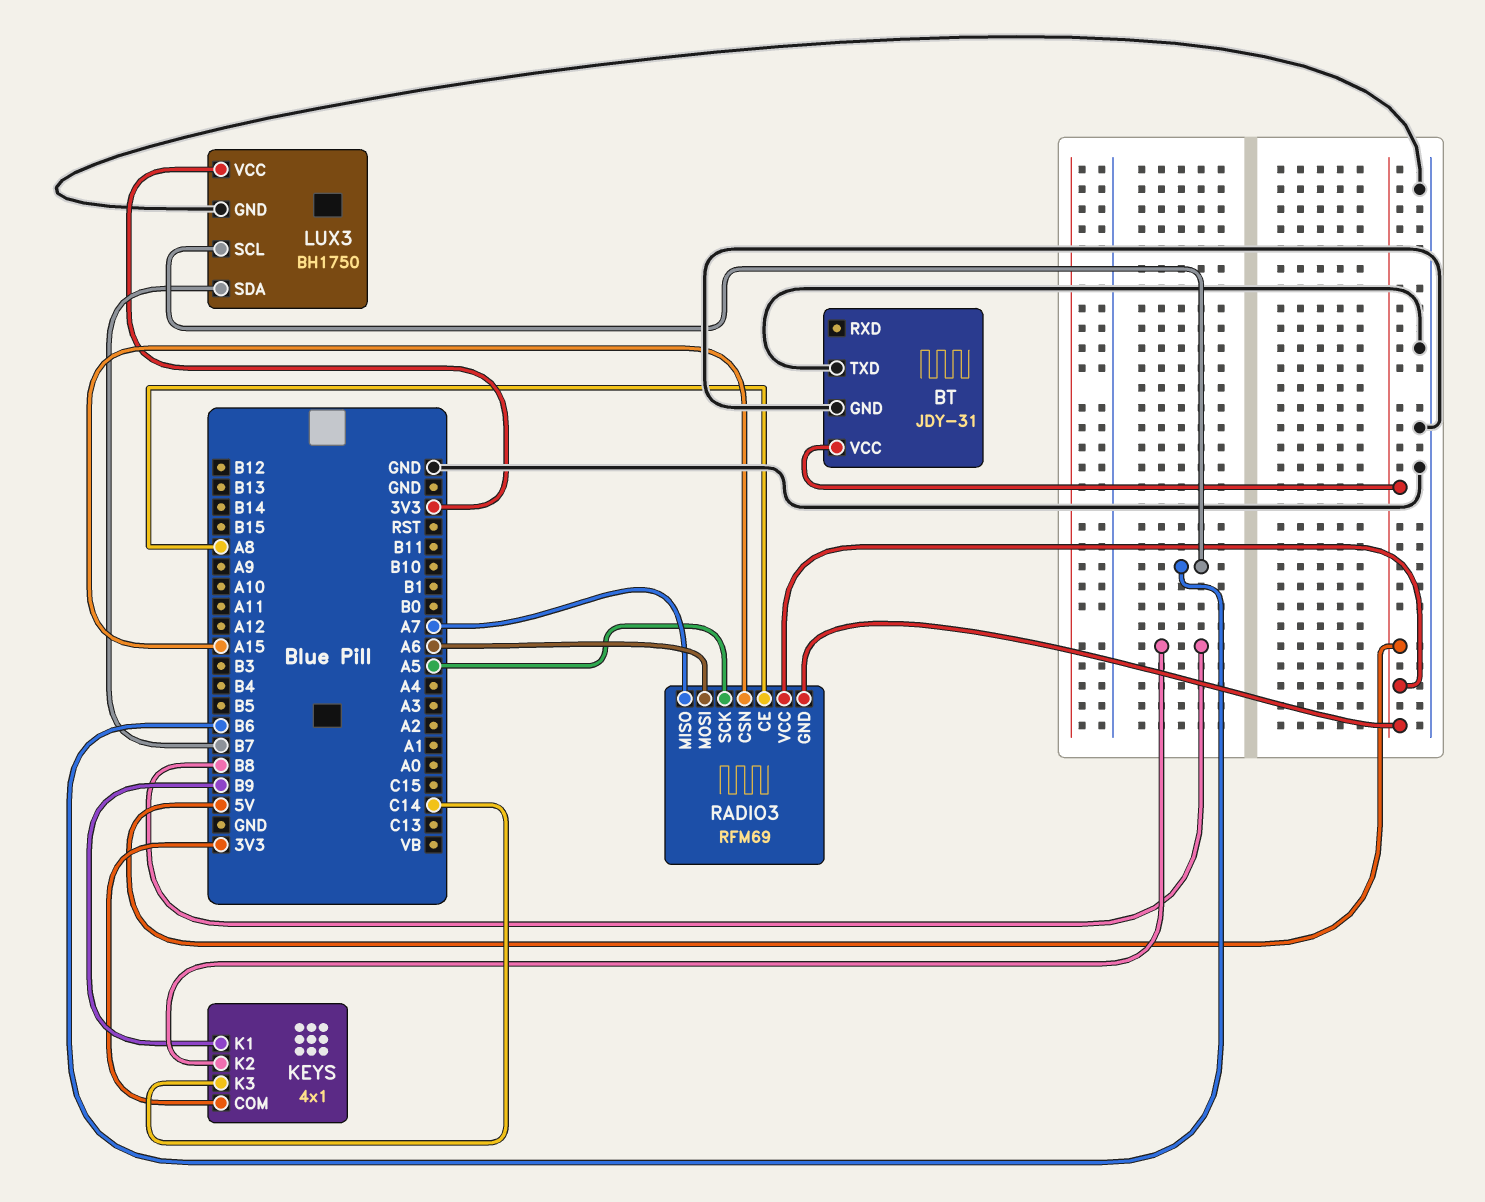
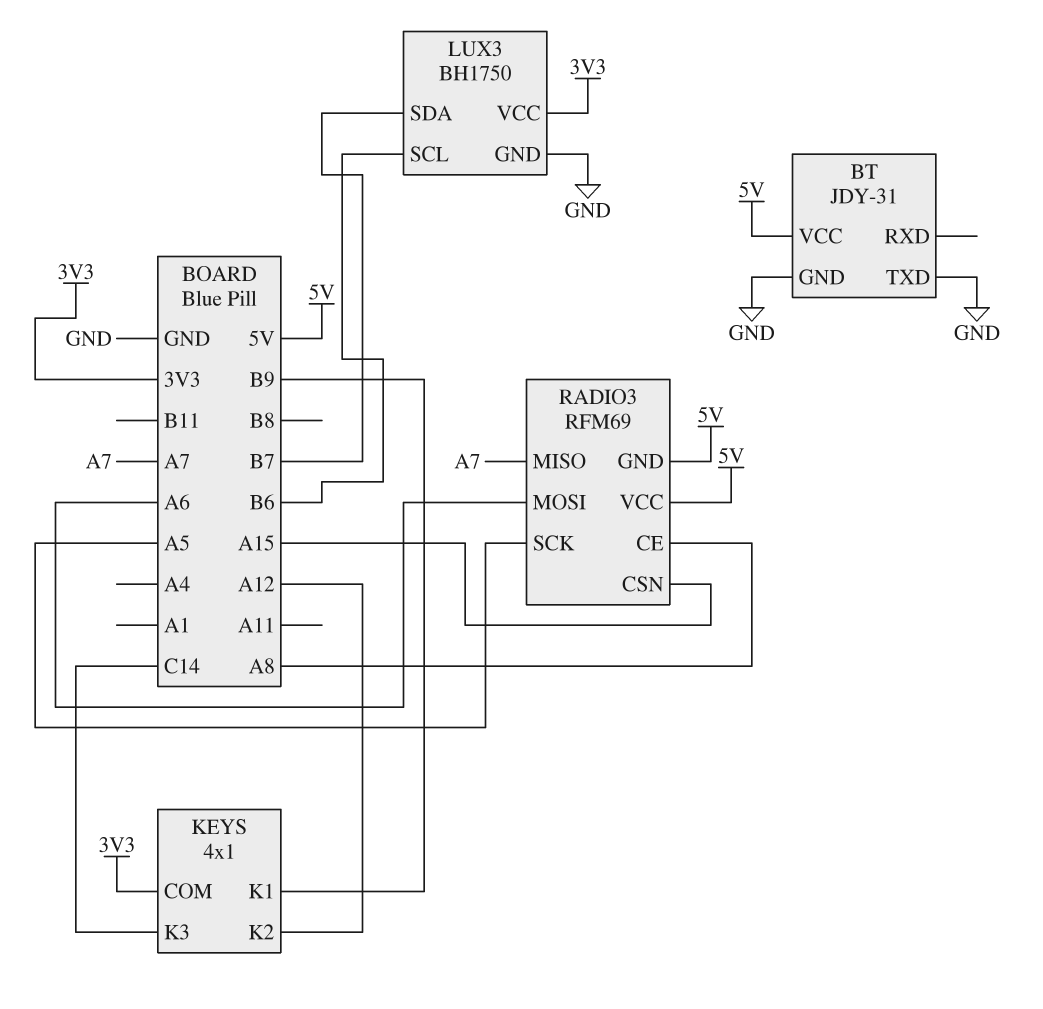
KEYS pin K2: B8 -> A12

